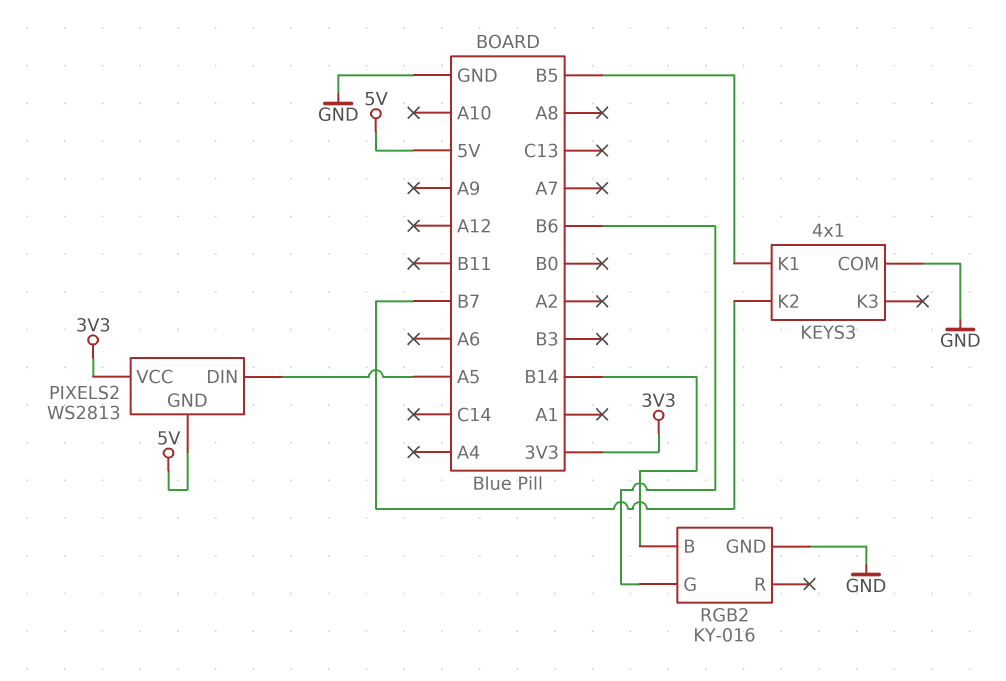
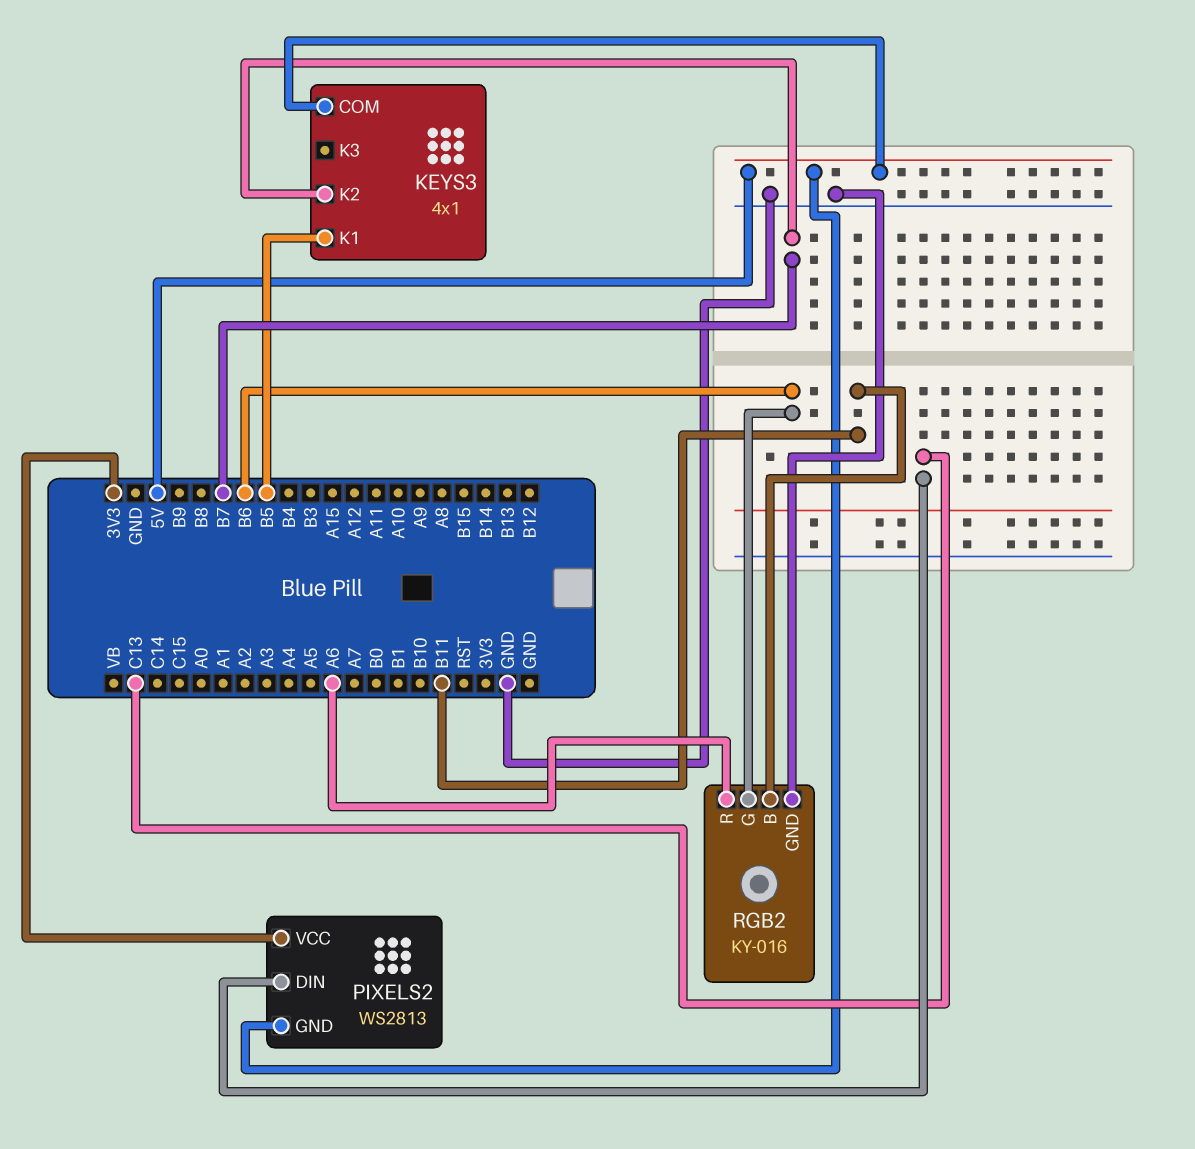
KEYS3 pin COM: GND -> 5V
PIXELS2 pin DIN: A5 -> C13
RGB2 pin B: B14 -> B11
RGB2 pin R: none -> A6

